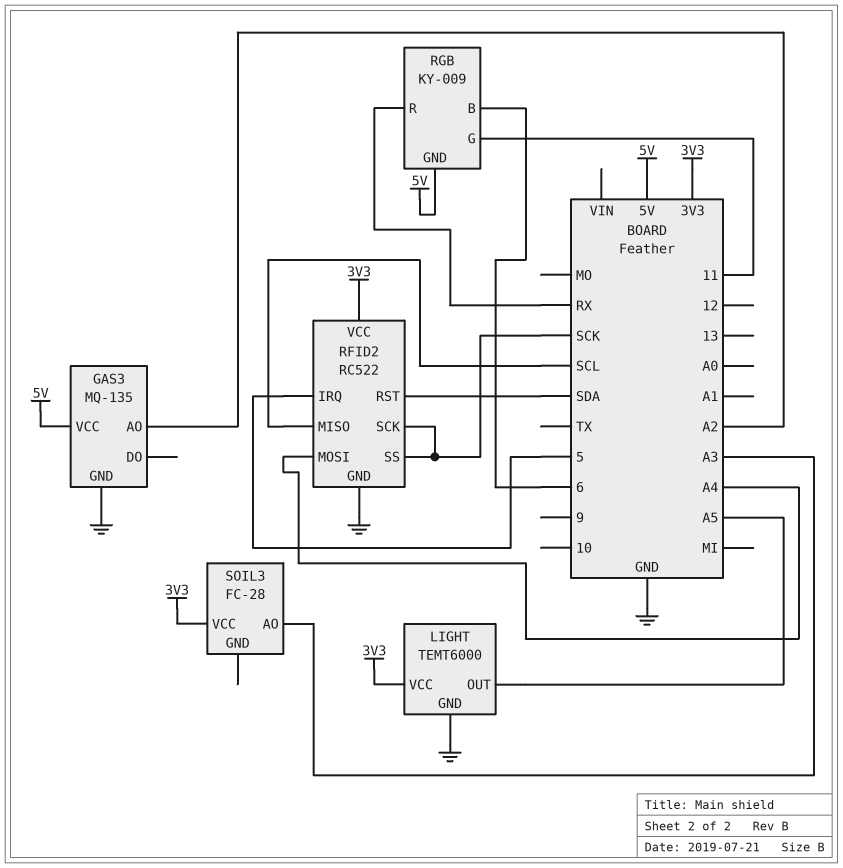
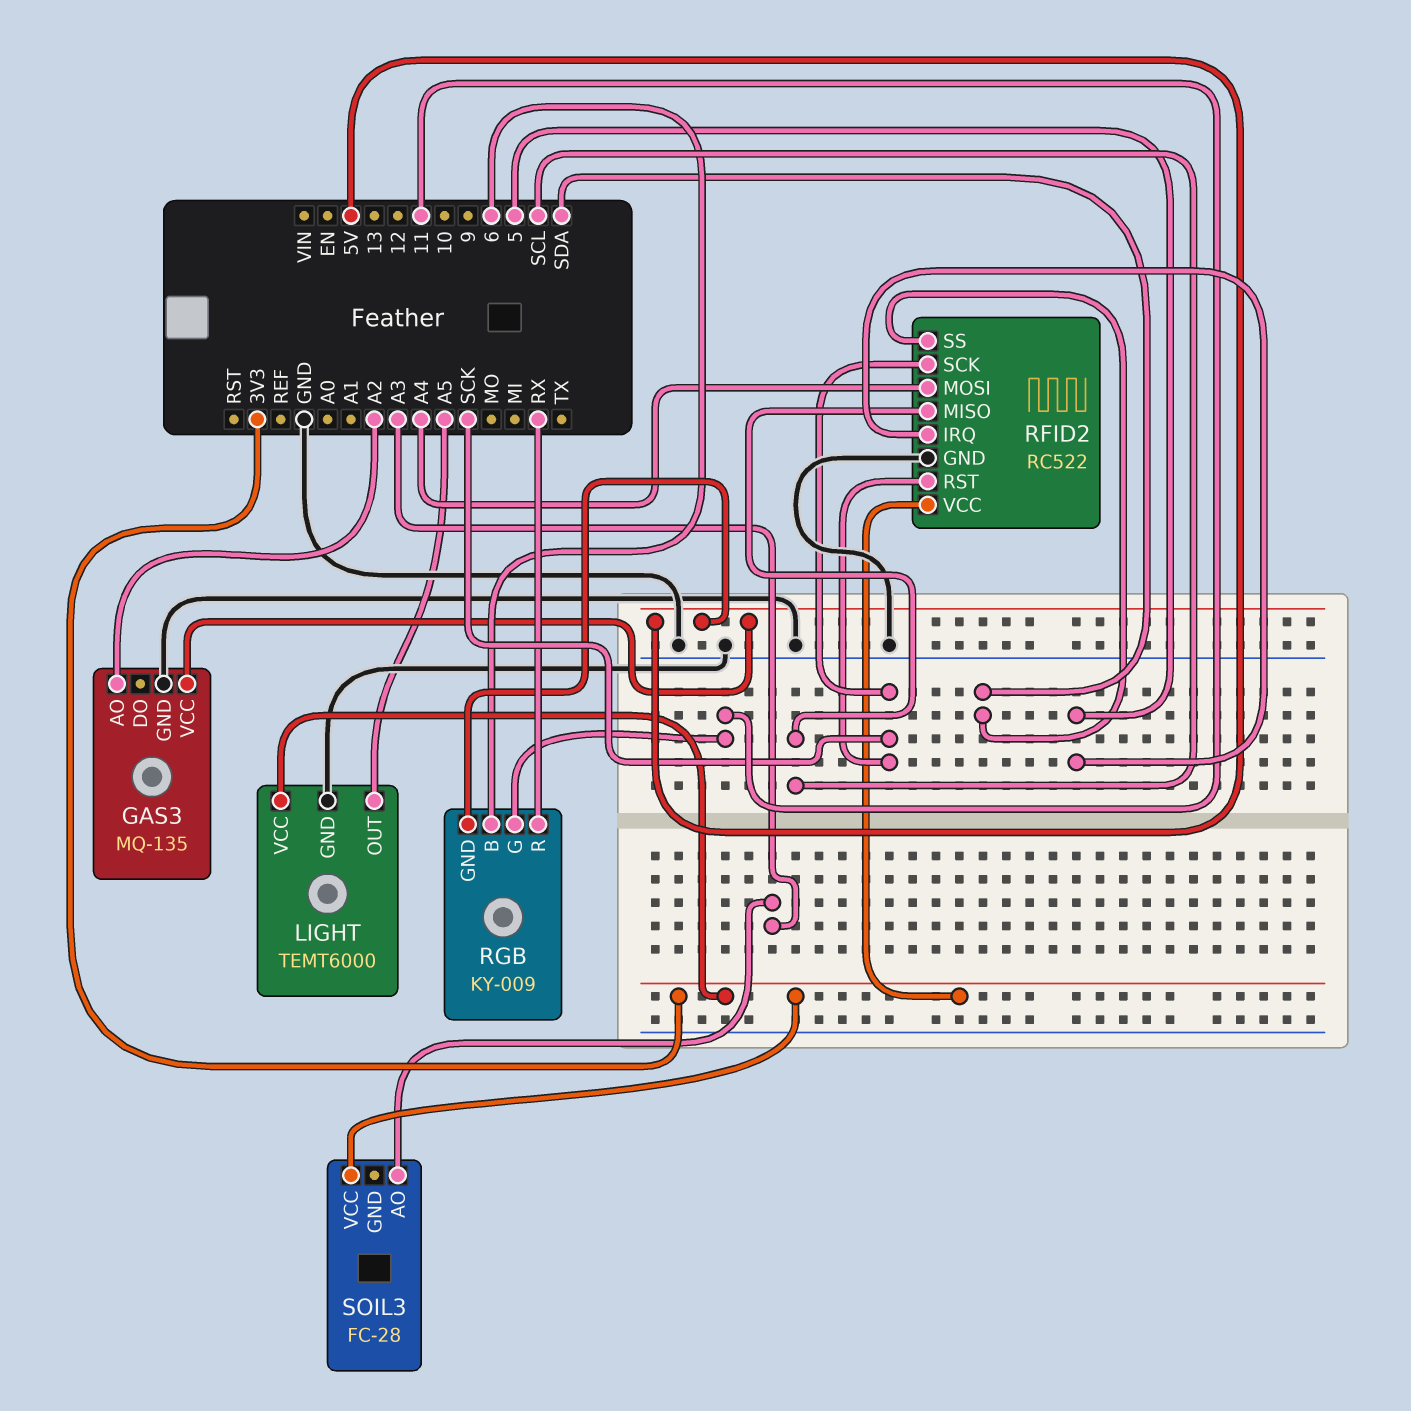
RFID2 pin RST: SDA -> SCK
RFID2 pin SS: SCK -> SDA

